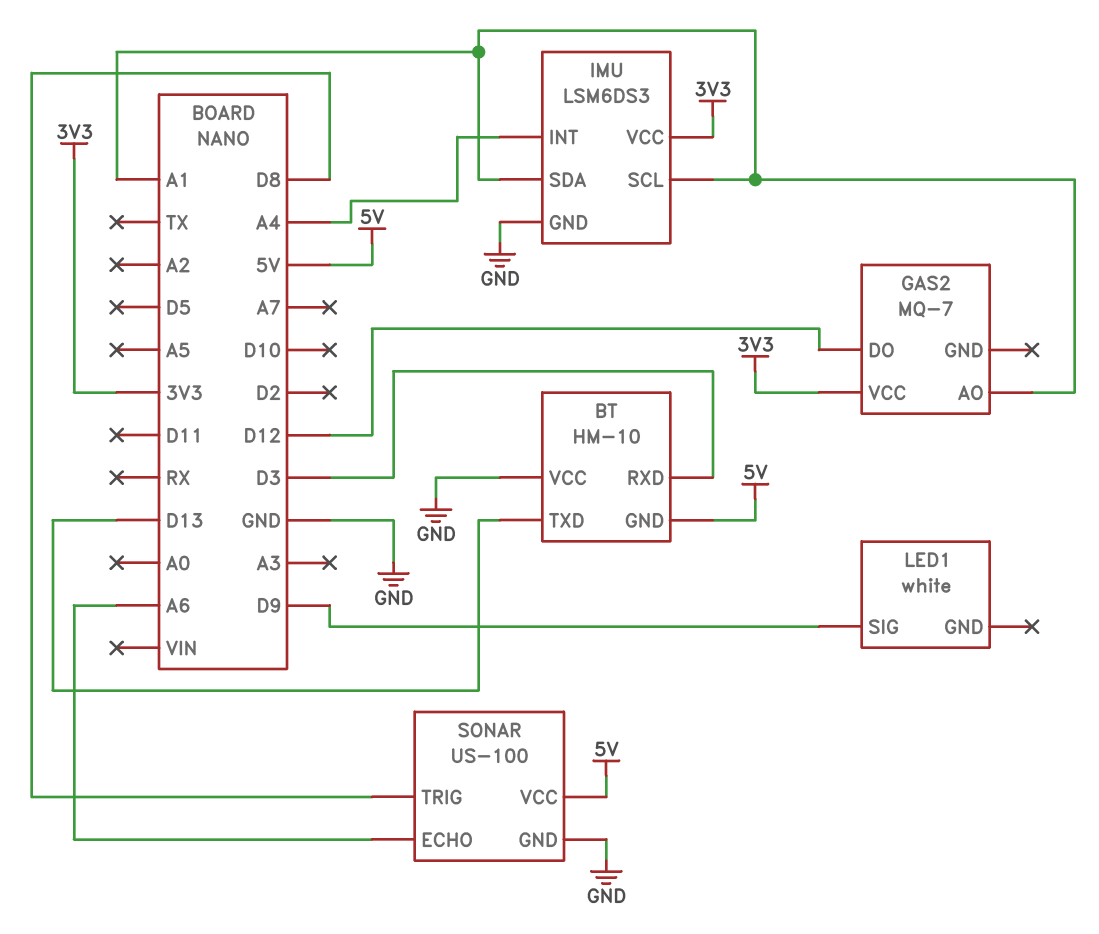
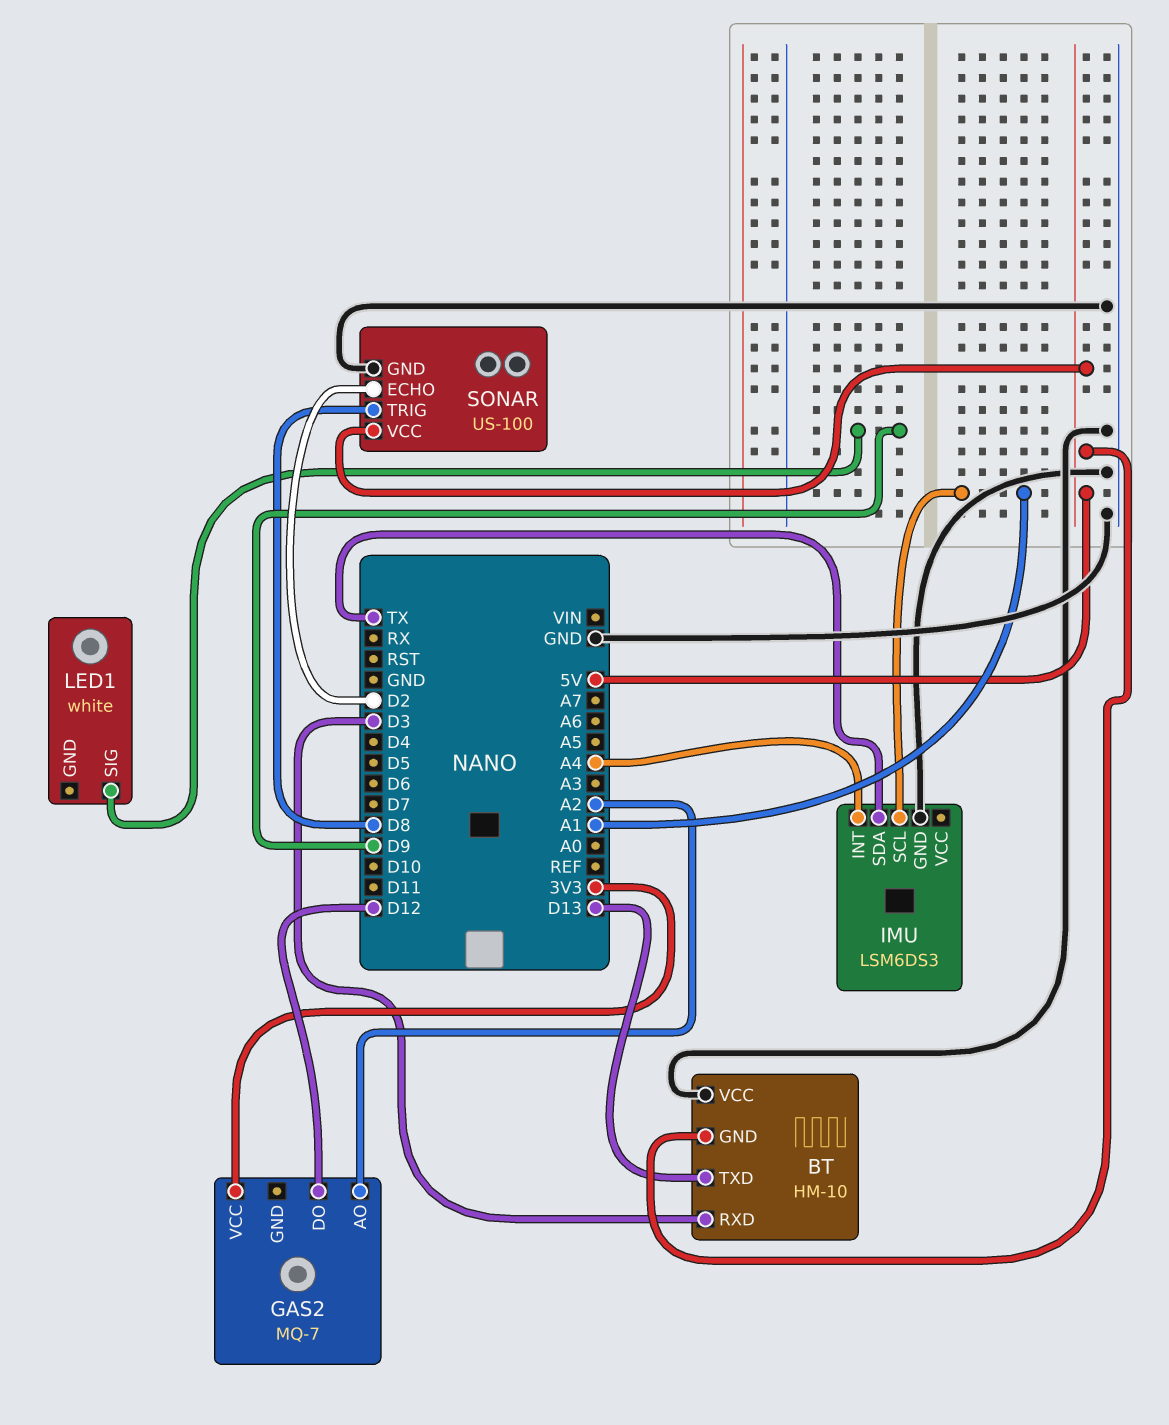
GAS2 pin AO: A1 -> A2
IMU pin SDA: A1 -> TX
IMU pin VCC: 3V3 -> none
SONAR pin ECHO: A6 -> D2

